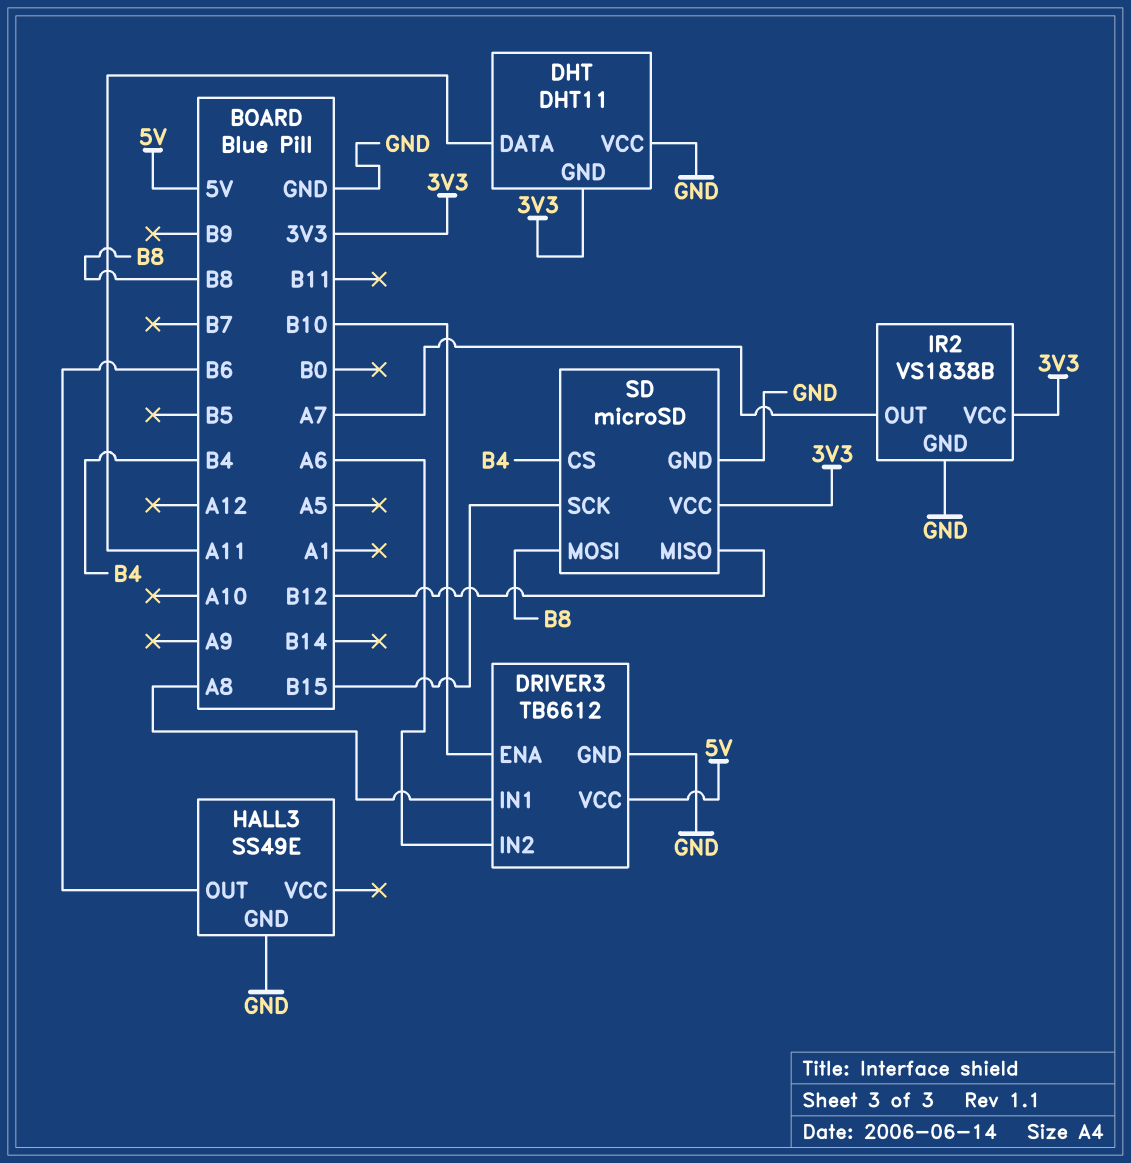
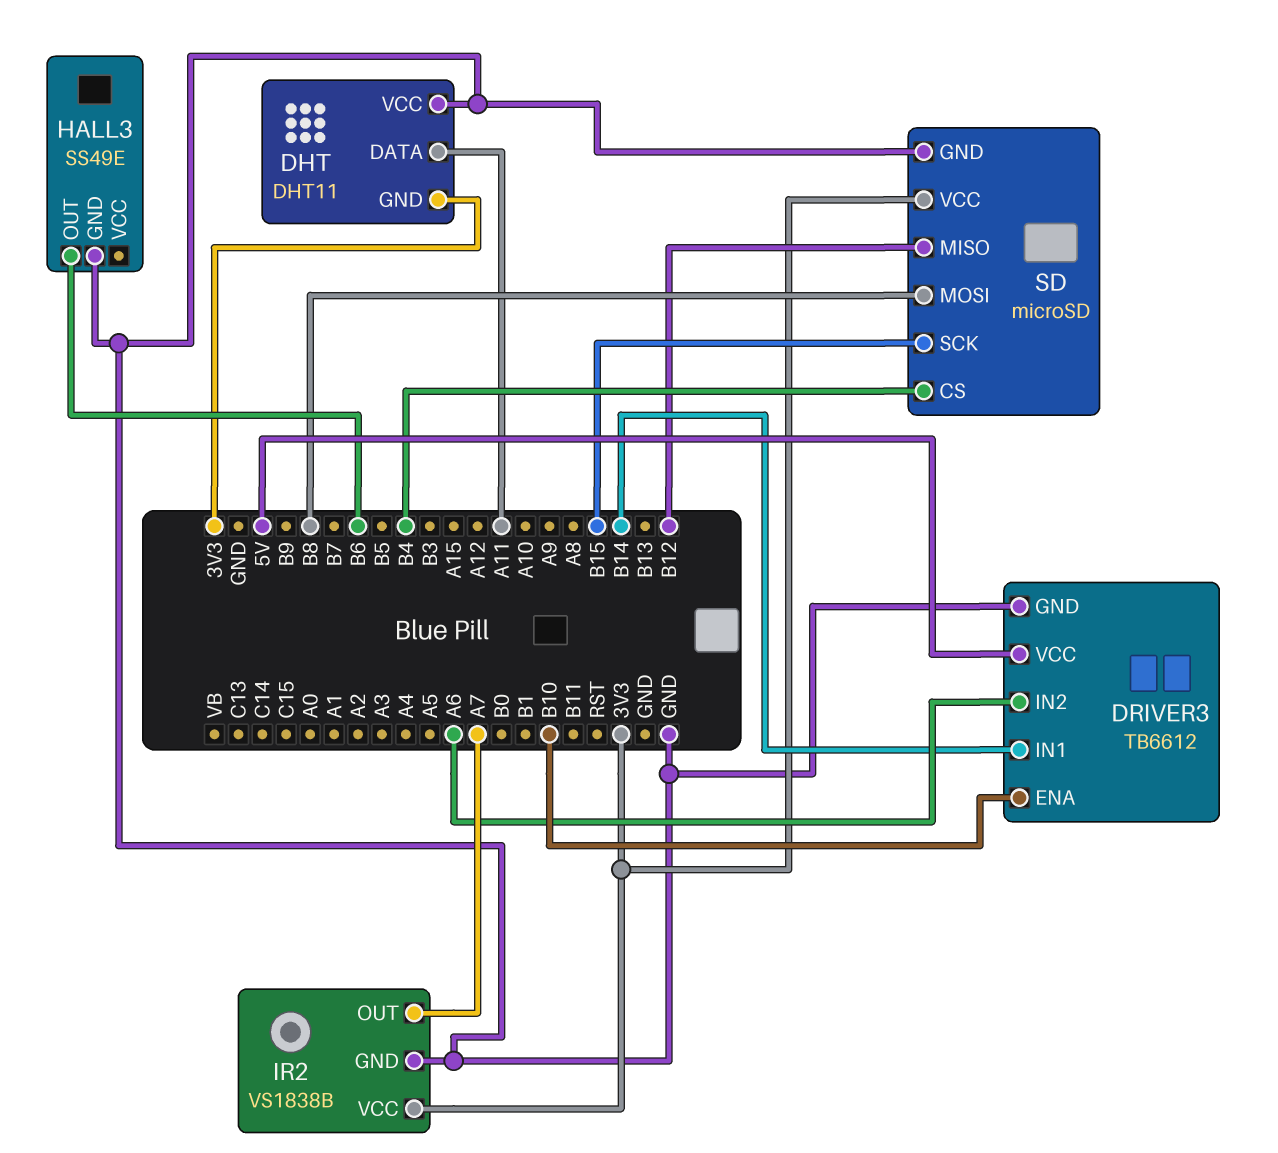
DRIVER3 pin IN1: A8 -> B14

